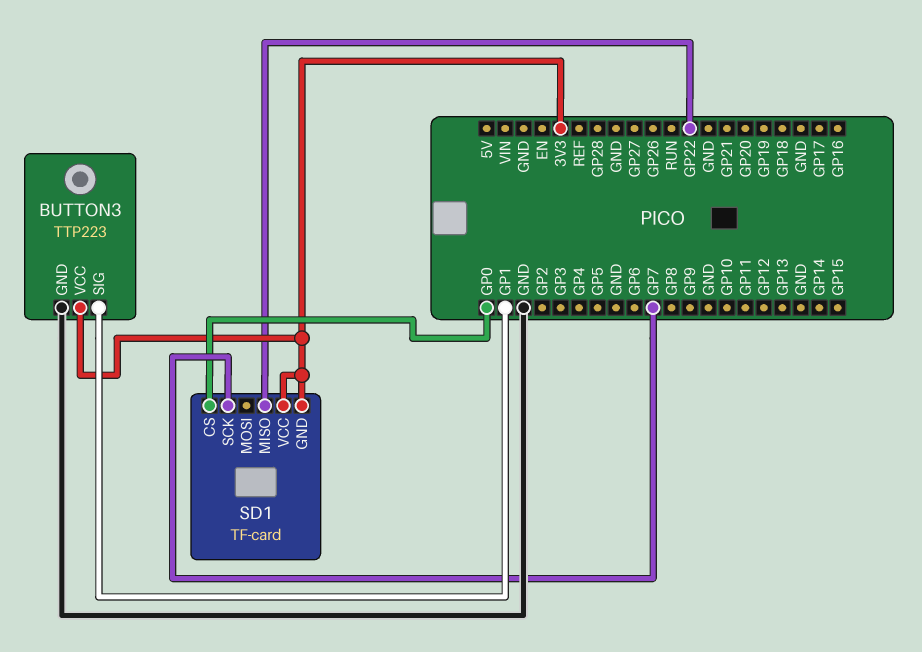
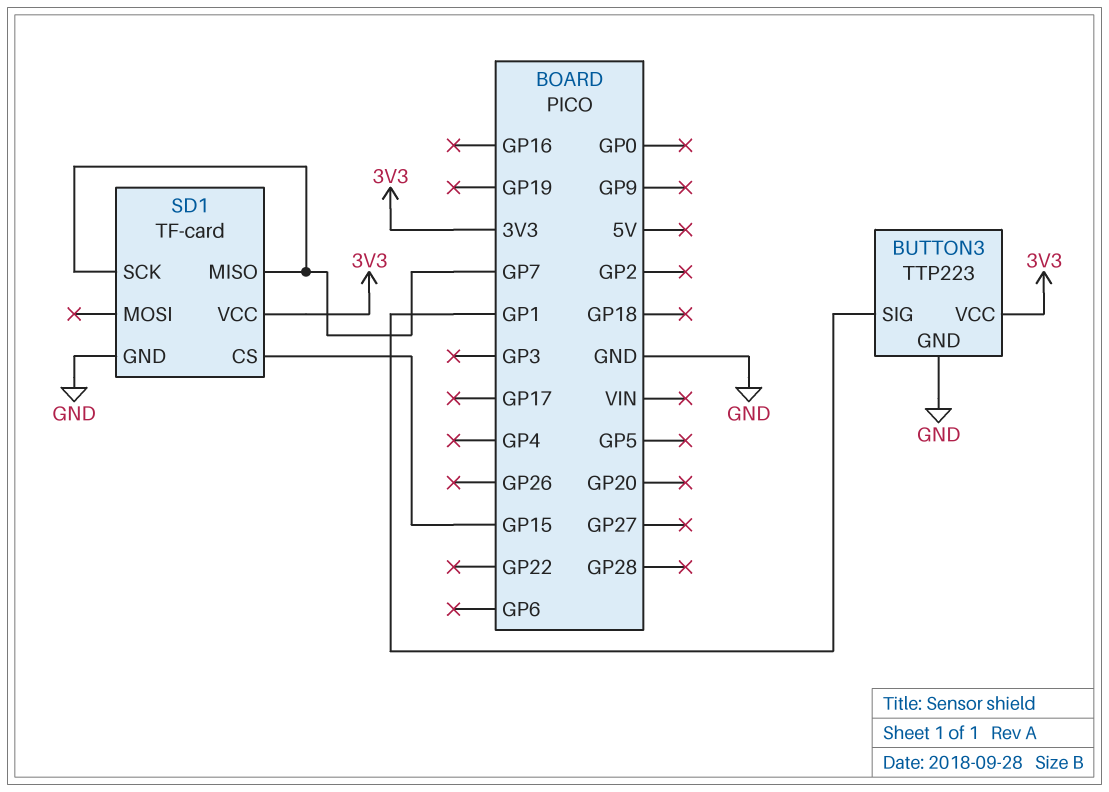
SD1 pin CS: GP0 -> GP15
SD1 pin GND: 3V3 -> GND
SD1 pin MISO: GP22 -> GP7

